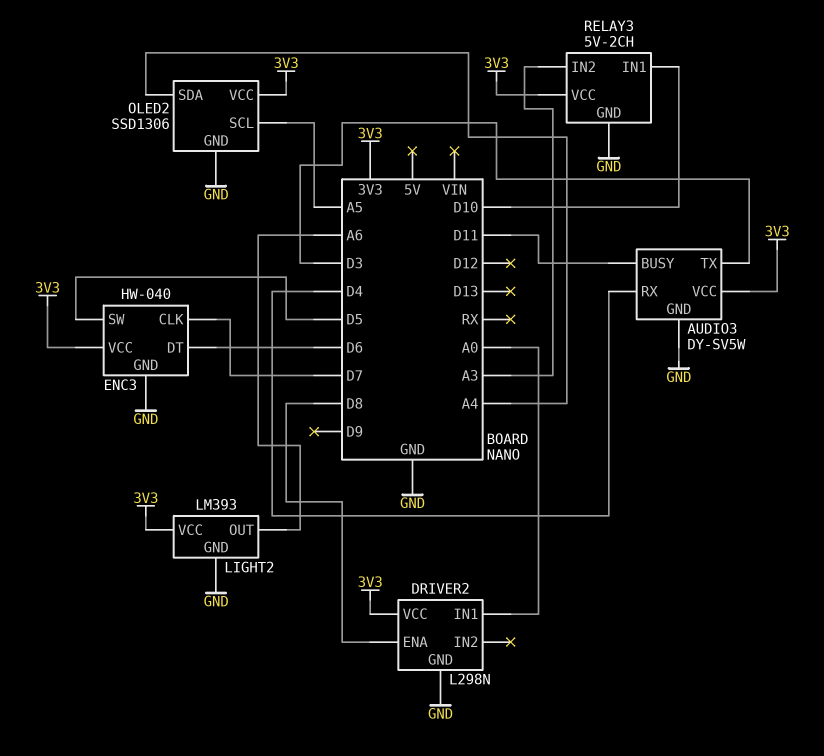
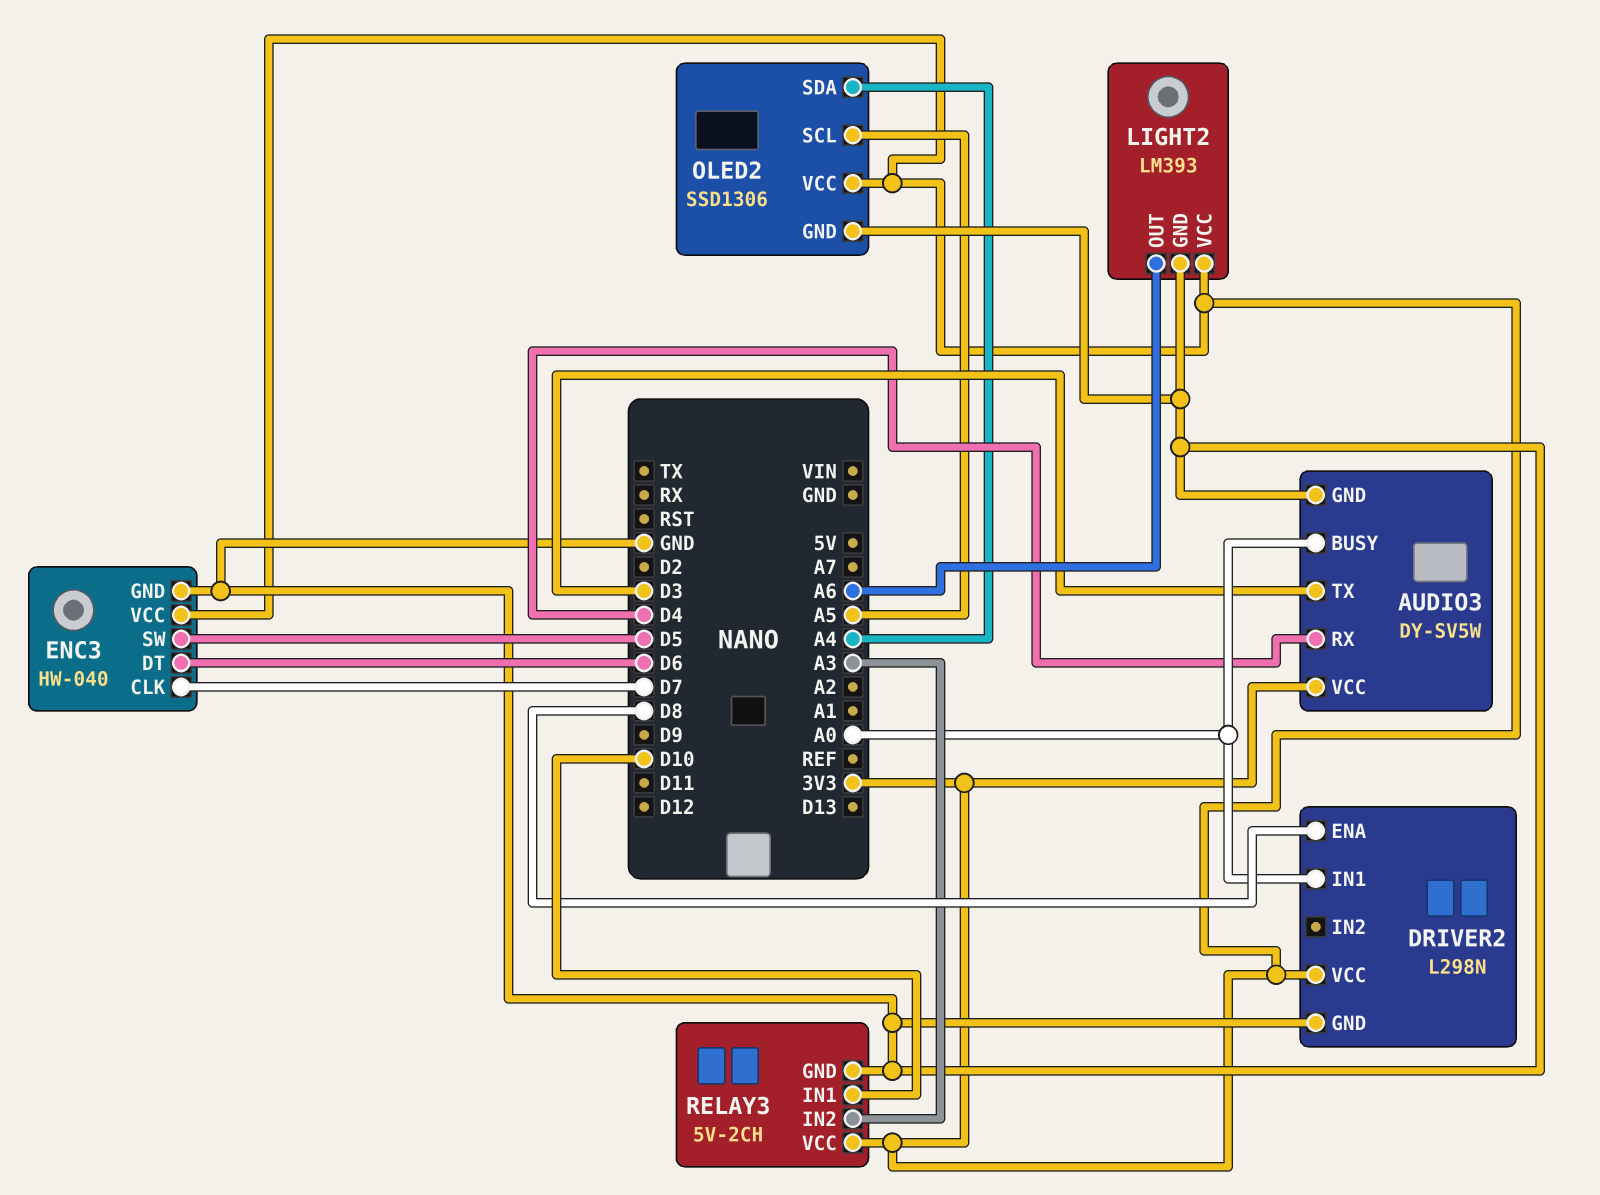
AUDIO3 pin BUSY: D11 -> A0

